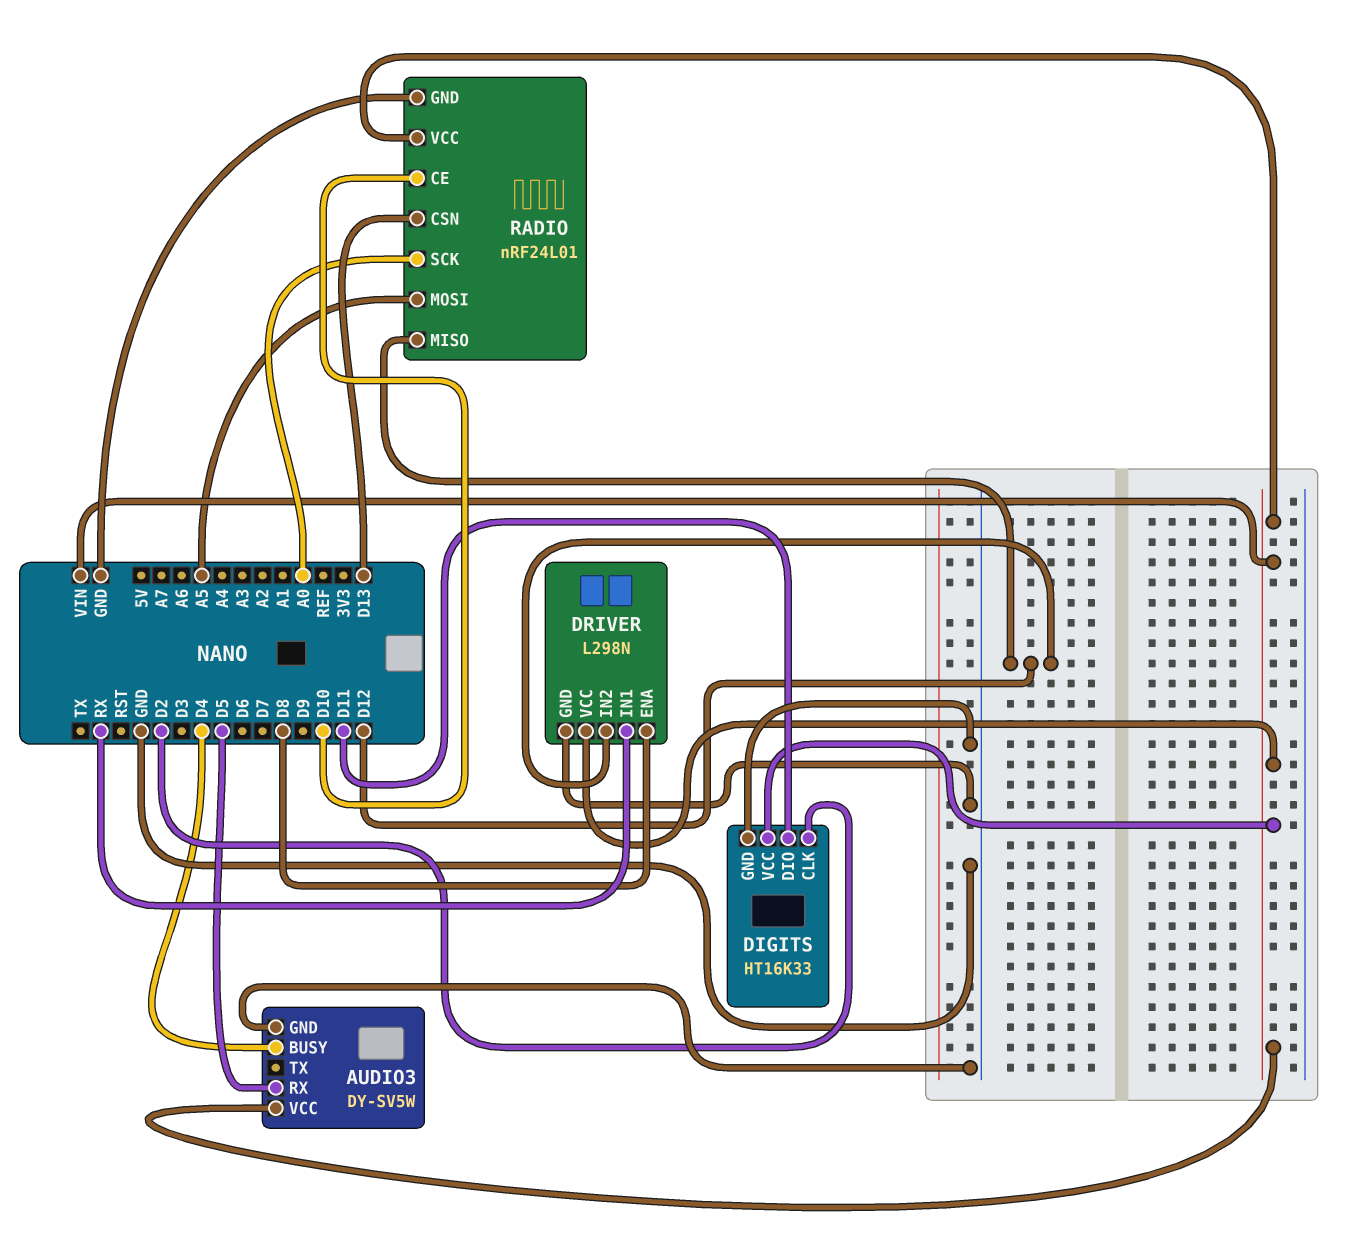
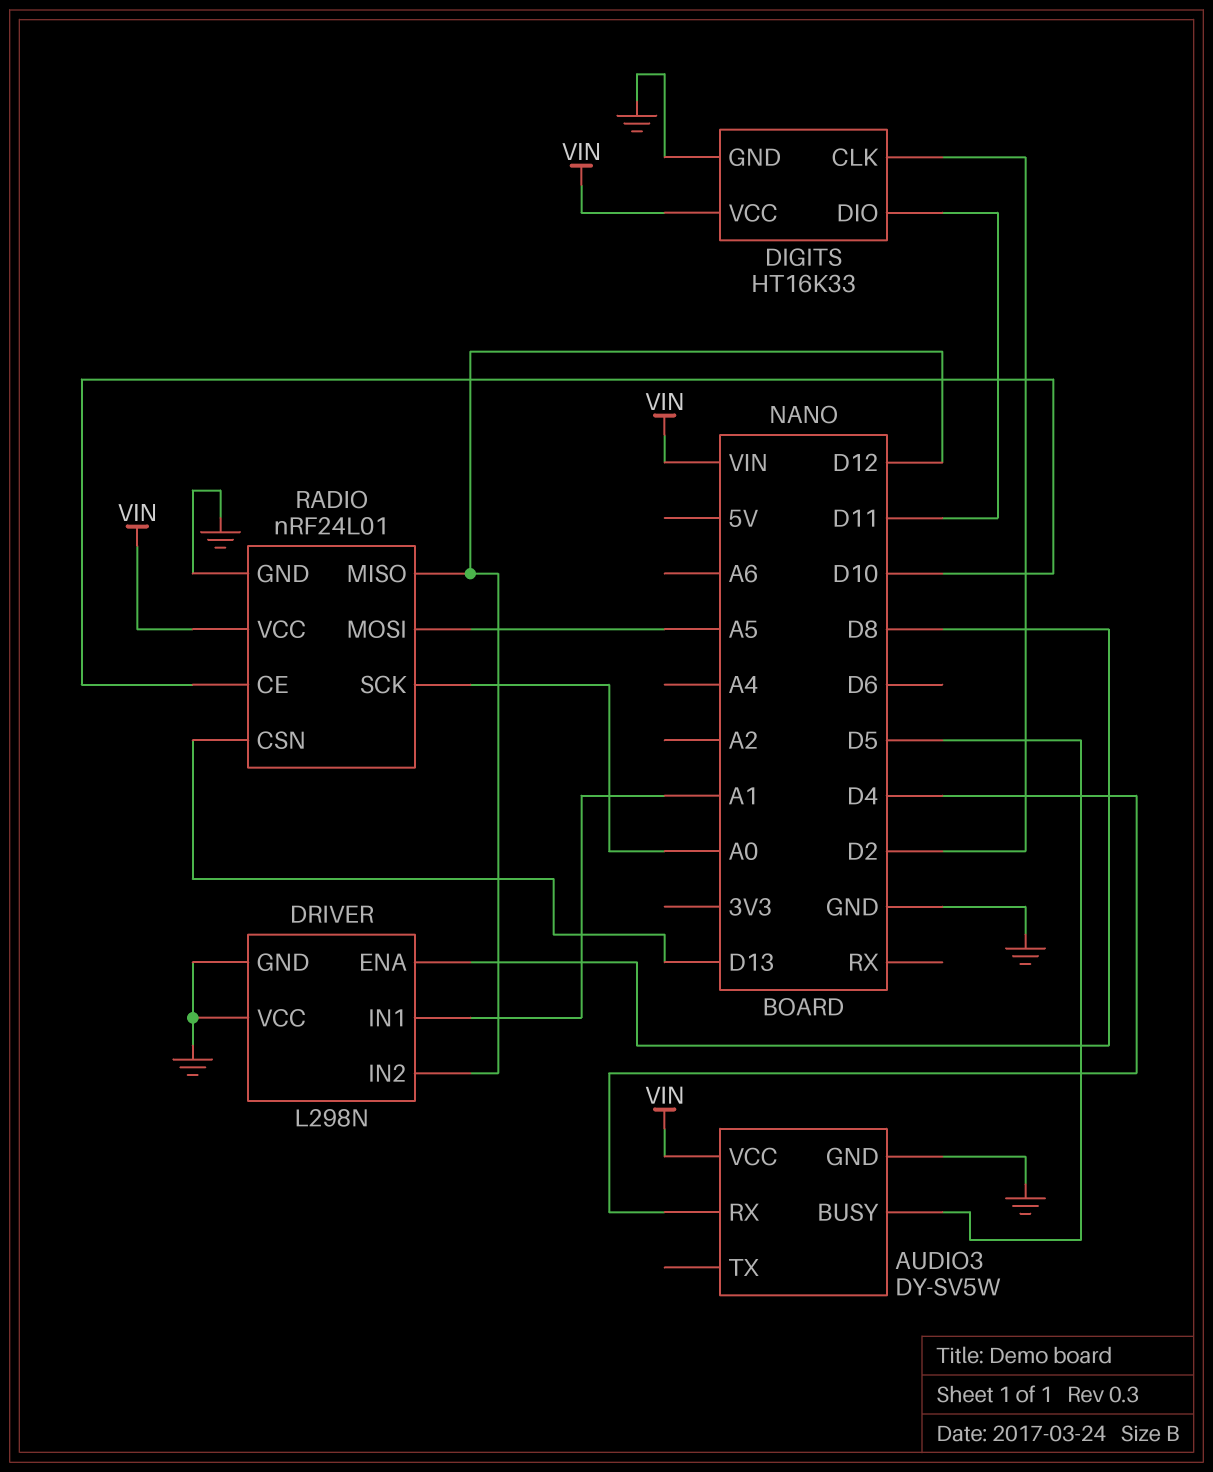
AUDIO3 pin BUSY: D4 -> D5
AUDIO3 pin RX: D5 -> D4
DRIVER pin IN1: RX -> A1
DRIVER pin VCC: VIN -> GND

